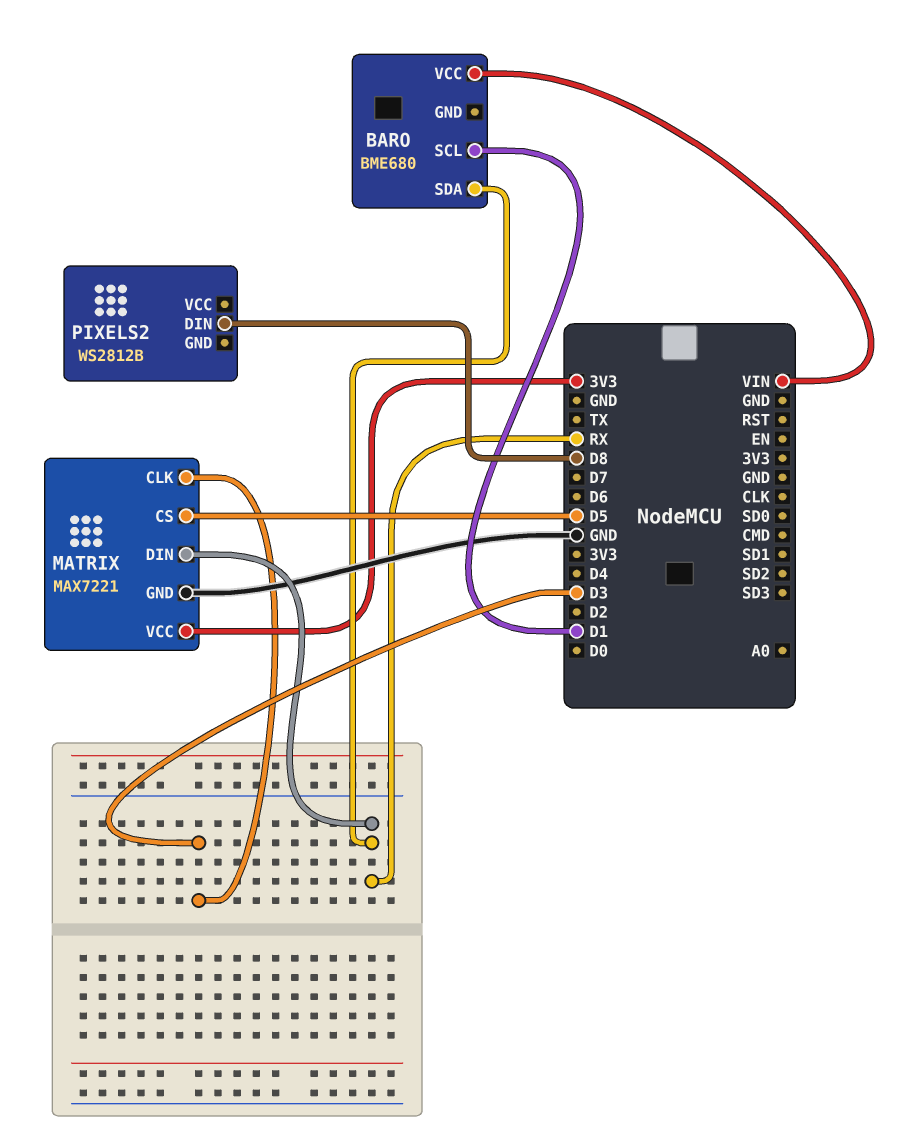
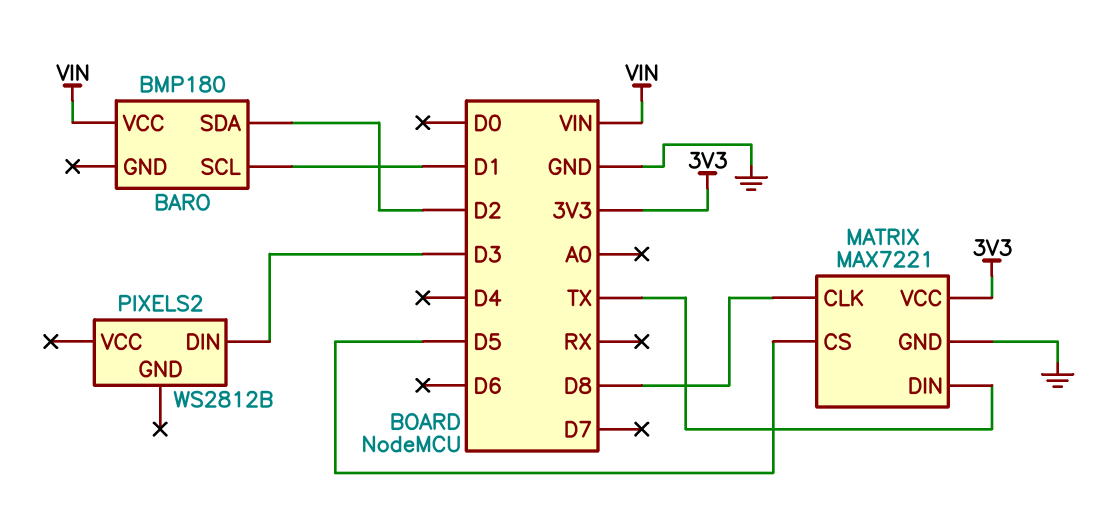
BARO: BME680 -> BMP180
BARO pin SDA: RX -> D2
MATRIX pin CLK: D3 -> D8
MATRIX pin DIN: RX -> TX
PIXELS2 pin DIN: D8 -> D3

